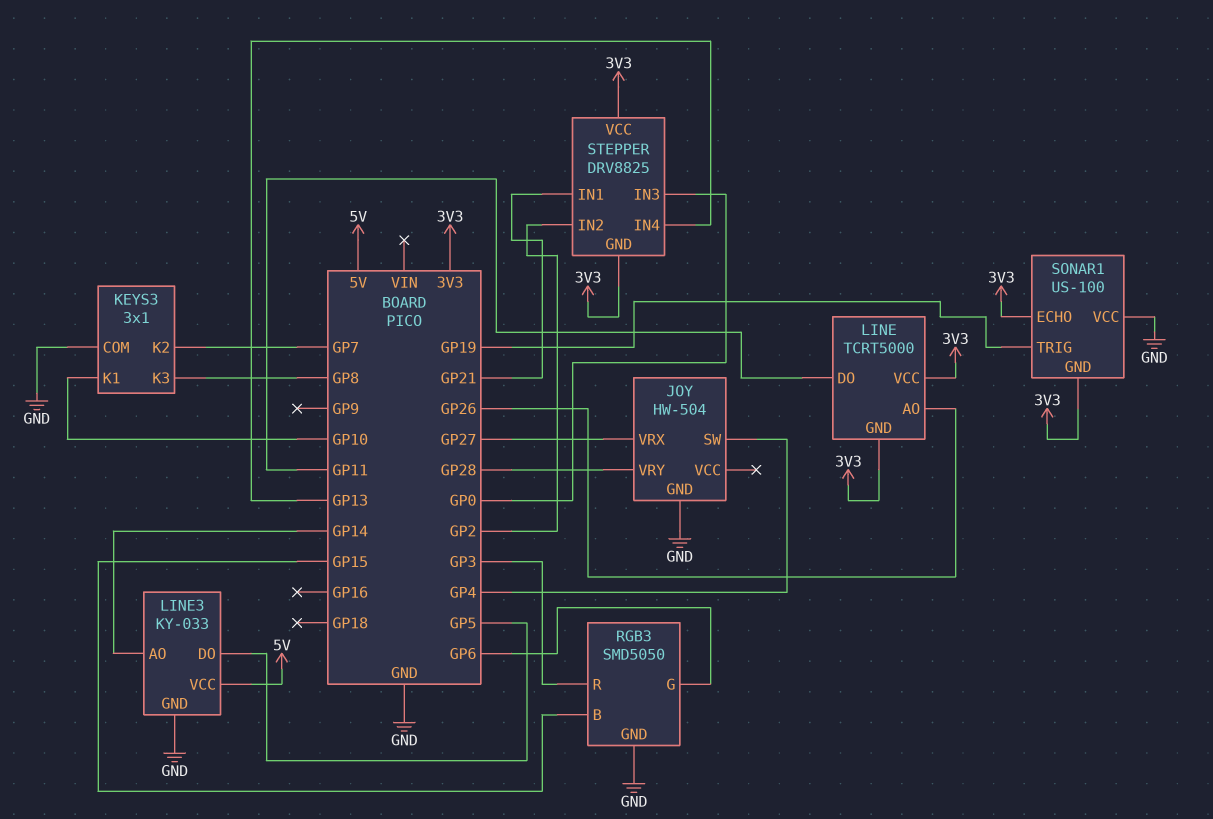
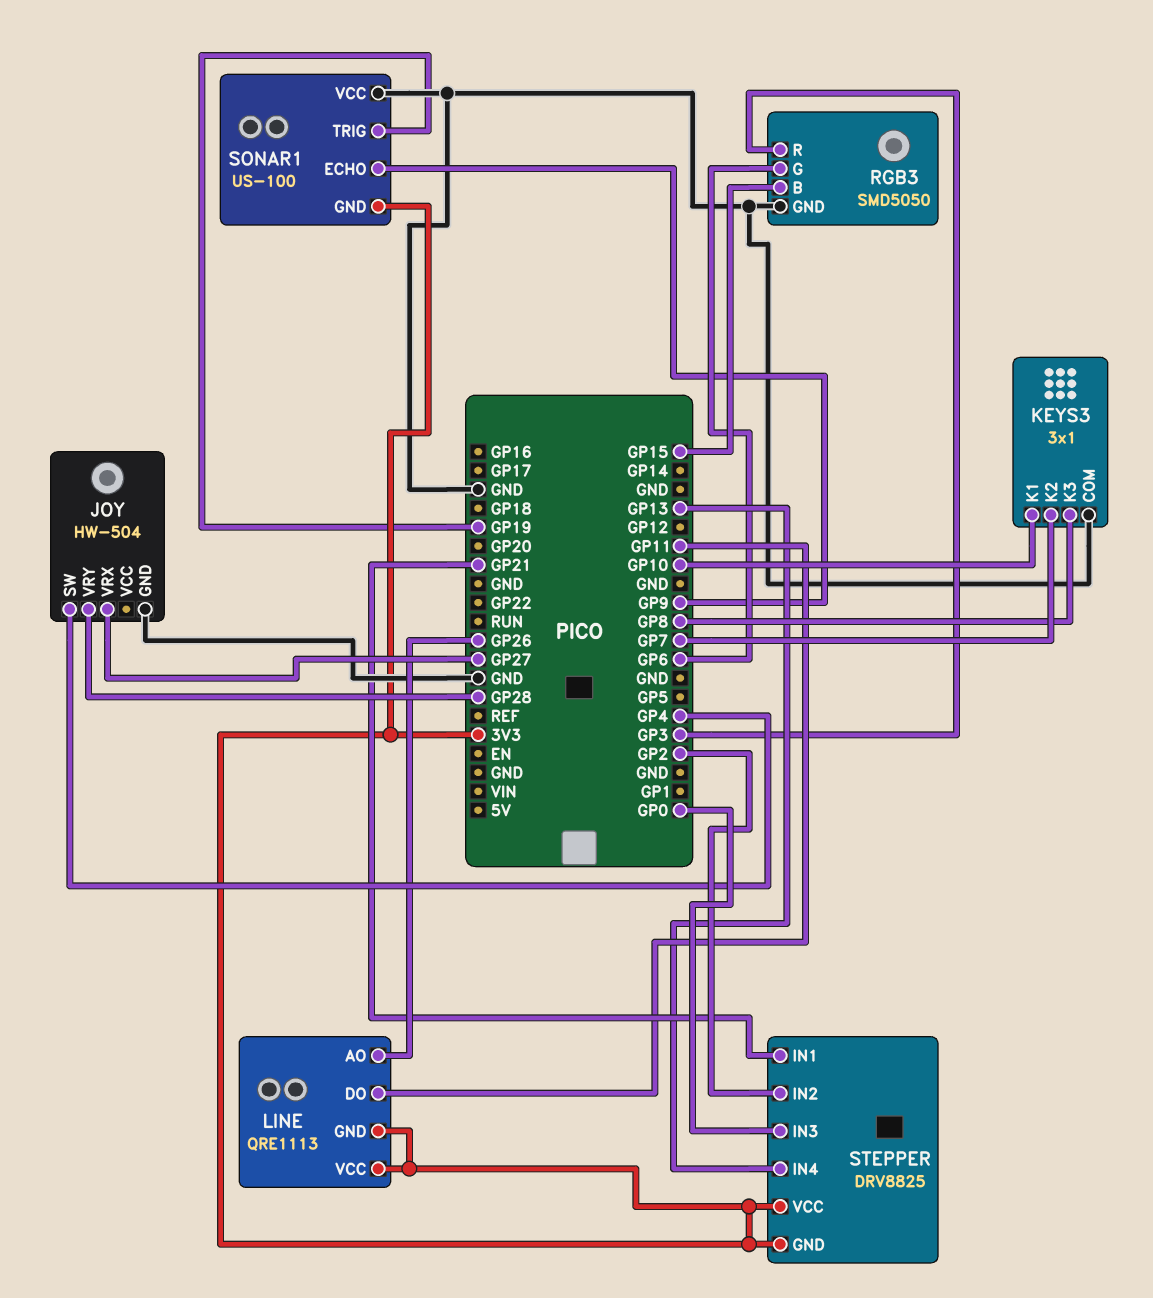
LINE: TCRT5000 -> QRE1113
LINE3: KY-033 -> none
LINE3 pin AO: GP14 -> none
LINE3 pin DO: GP5 -> none
LINE3 pin GND: GND -> none
LINE3 pin VCC: 5V -> none
SONAR1 pin ECHO: 3V3 -> GP9

